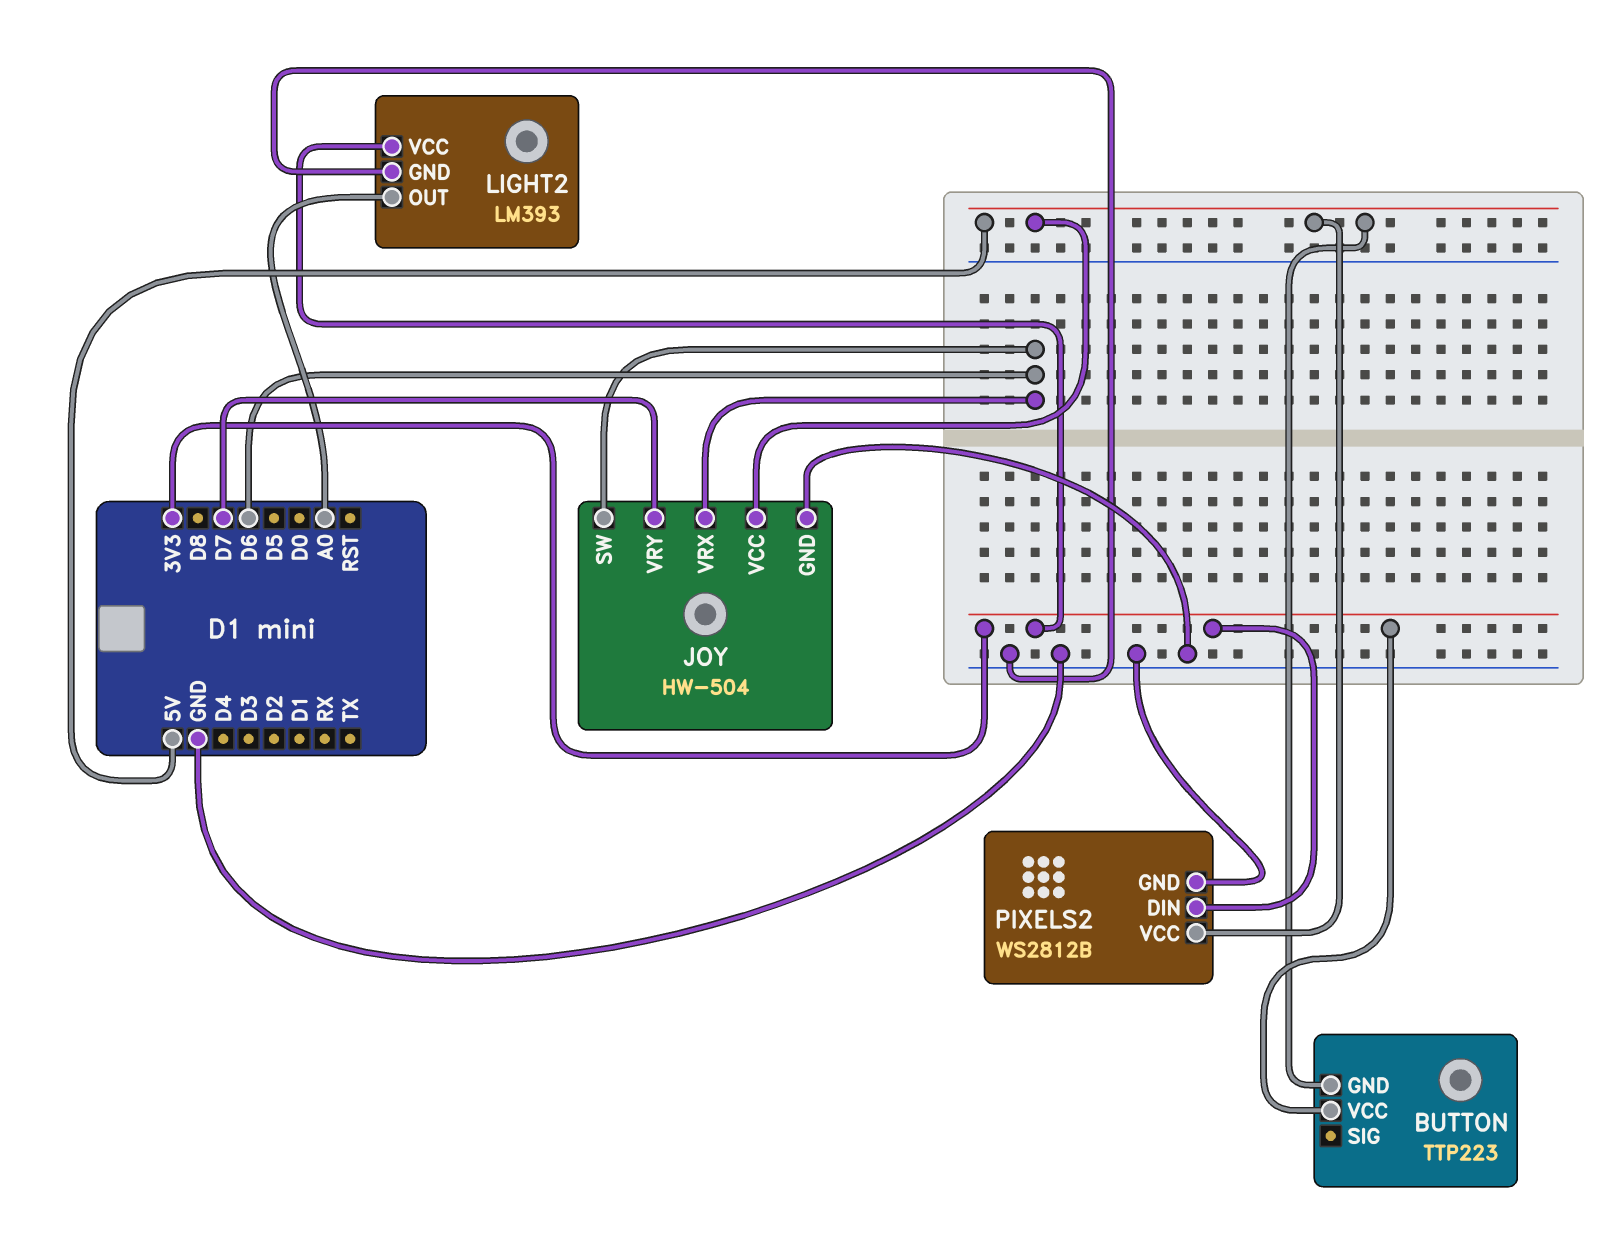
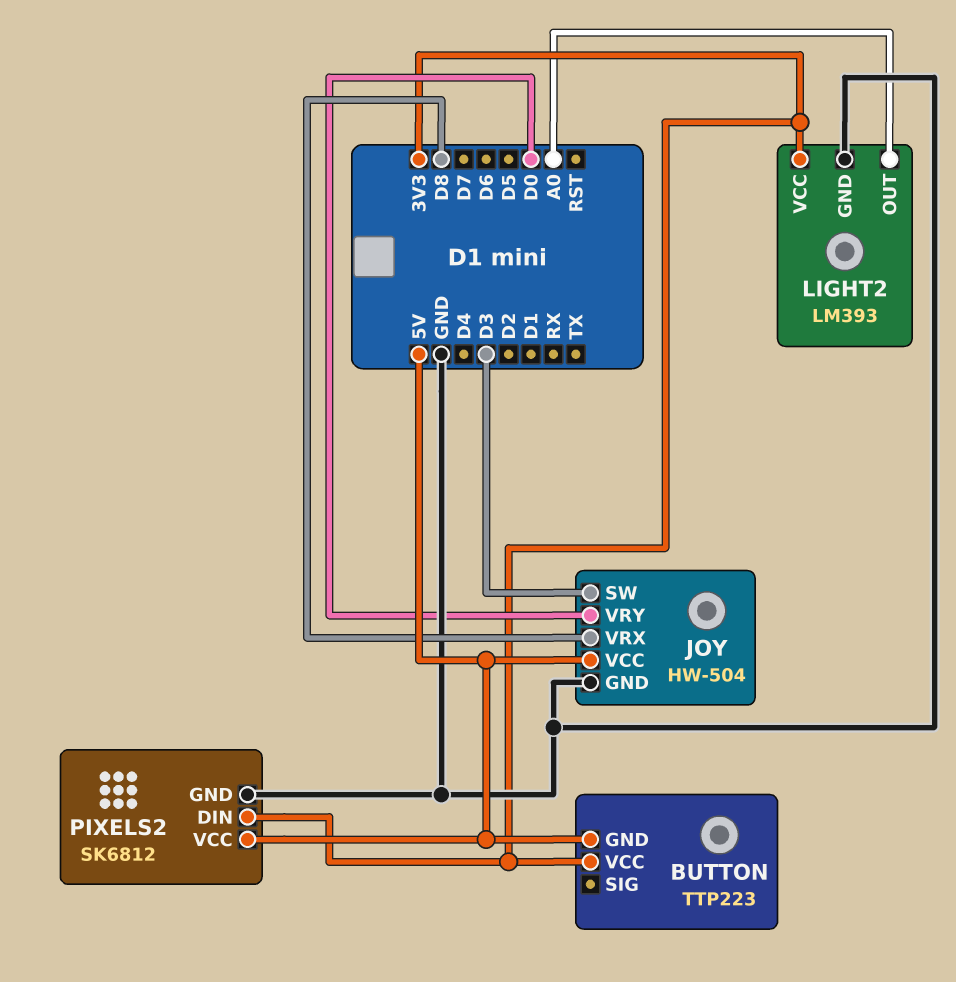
JOY pin SW: D6 -> D3
JOY pin VRX: D6 -> D8
JOY pin VRY: D7 -> D0
PIXELS2: WS2812B -> SK6812

